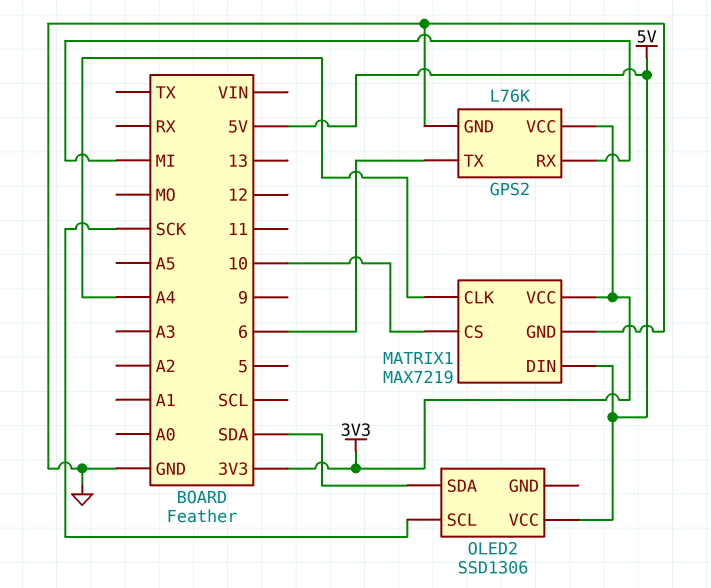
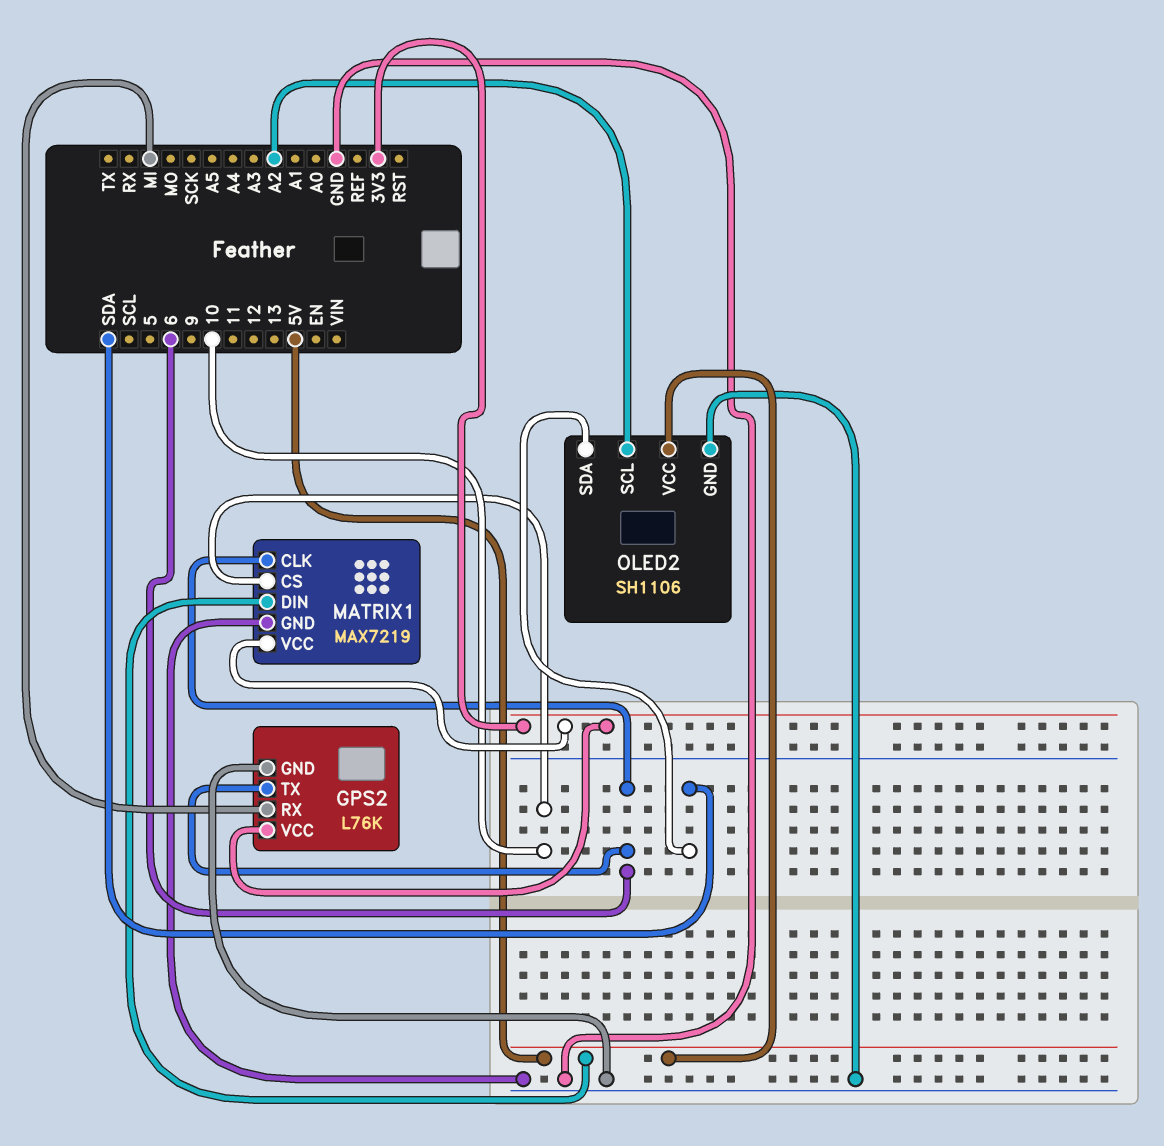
MATRIX1 pin CLK: A4 -> 6
OLED2: SSD1306 -> SH1106
OLED2 pin GND: none -> GND
OLED2 pin SCL: SCK -> A2

